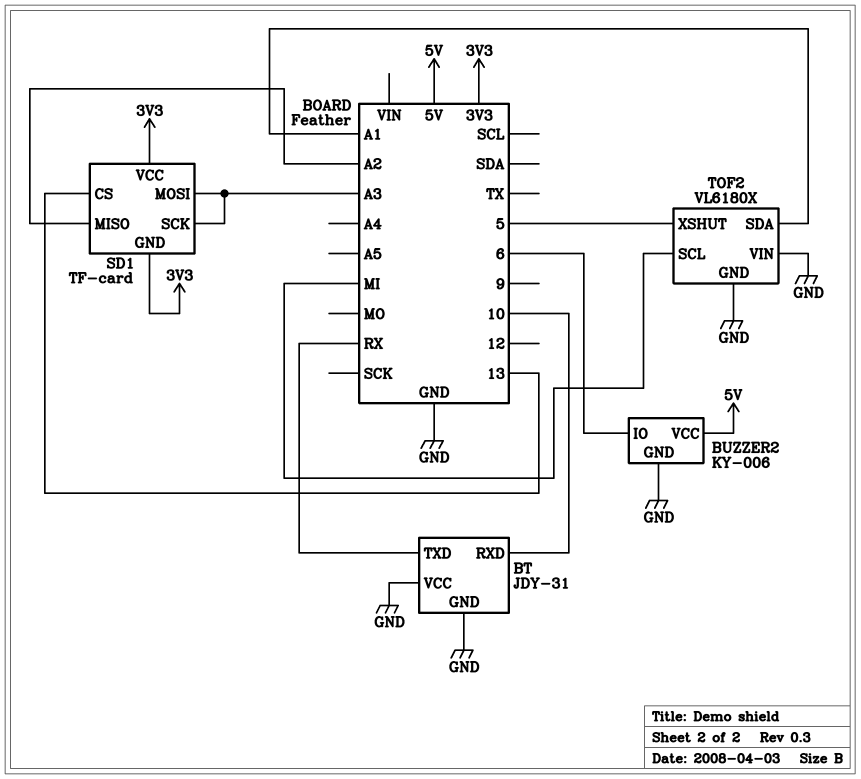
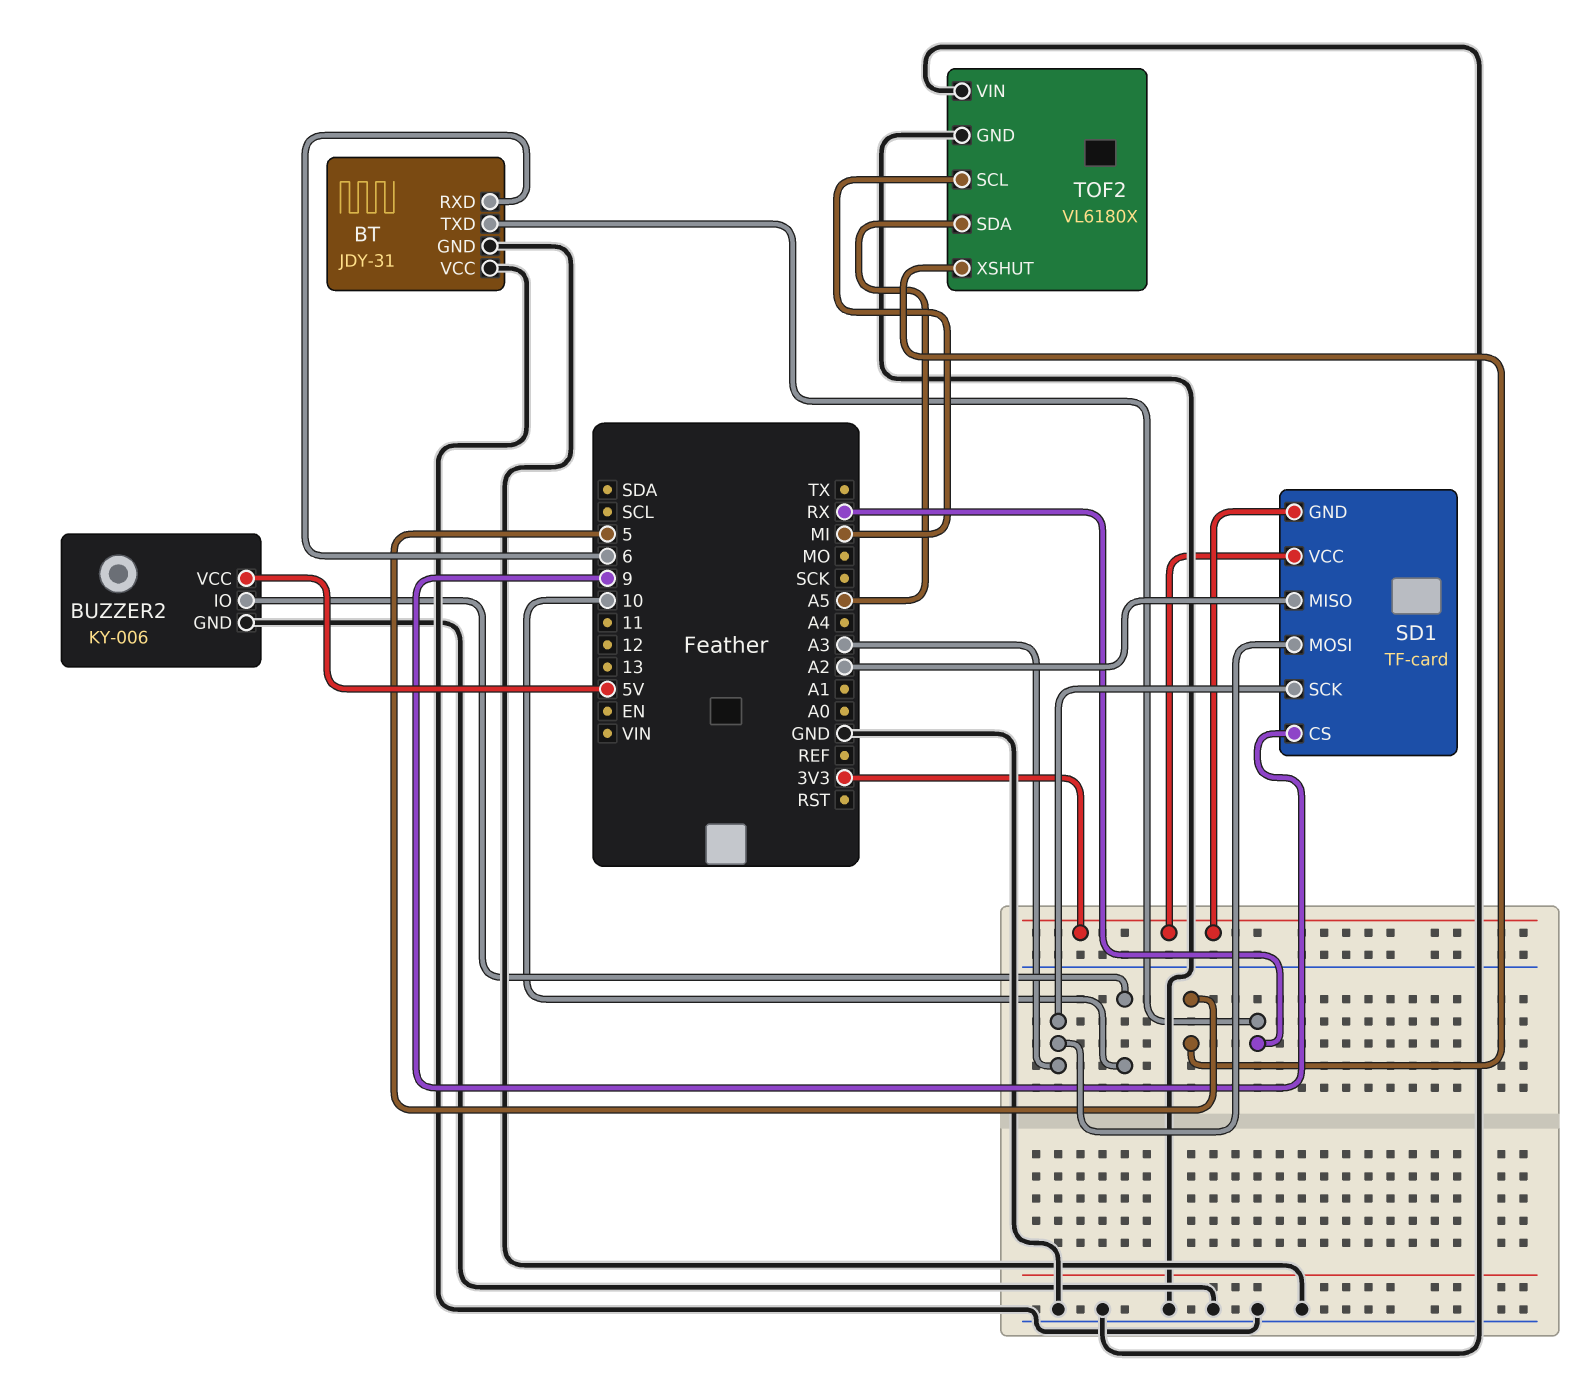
BT pin RXD: 10 -> 6
BUZZER2 pin IO: 6 -> 10
SD1 pin CS: 13 -> 9
TOF2 pin SDA: A1 -> A5

